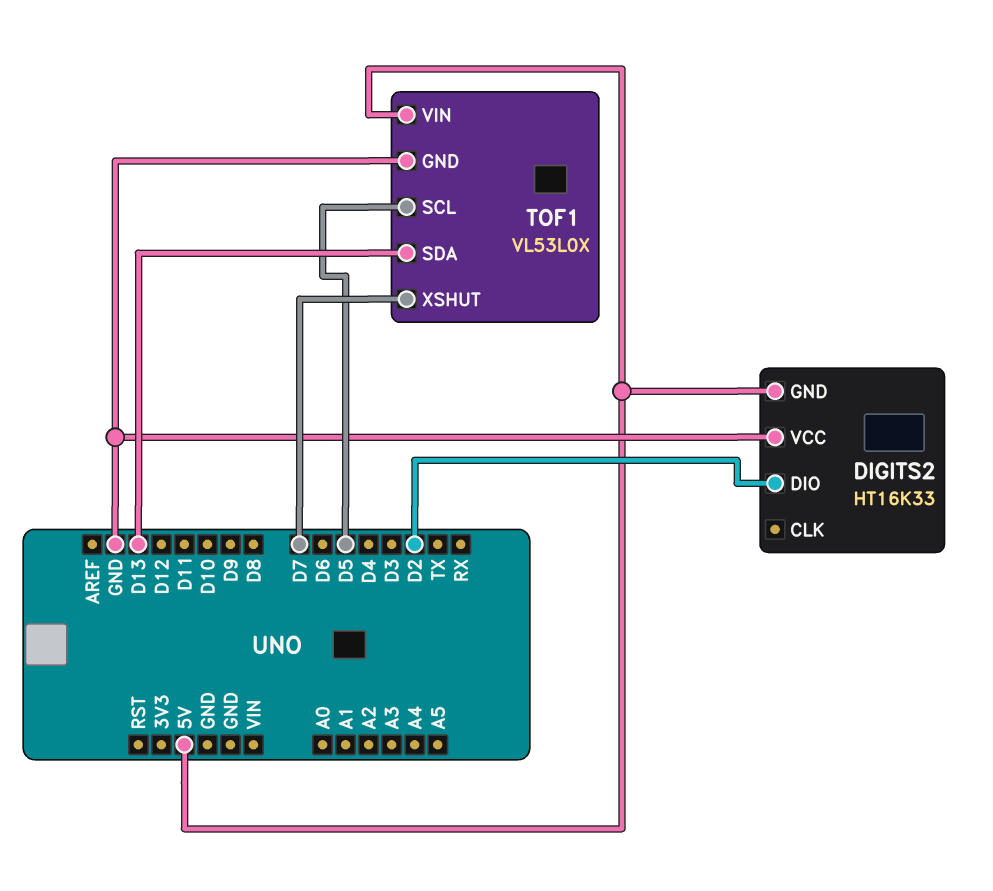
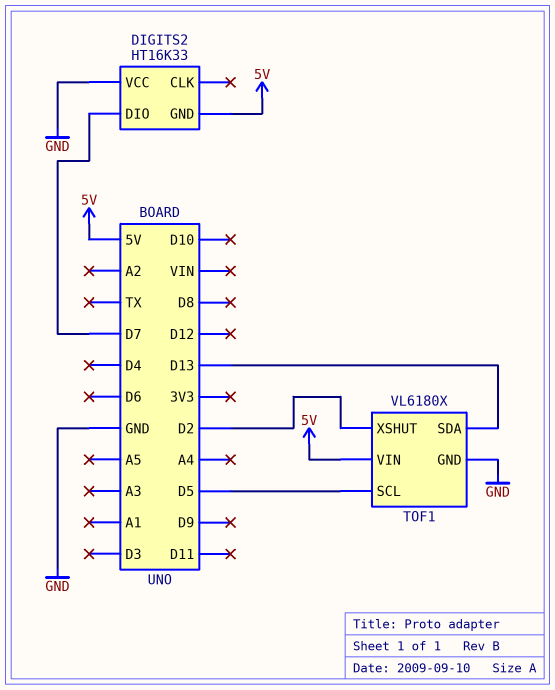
DIGITS2 pin DIO: D2 -> D7
TOF1: VL53L0X -> VL6180X
TOF1 pin XSHUT: D7 -> D2

